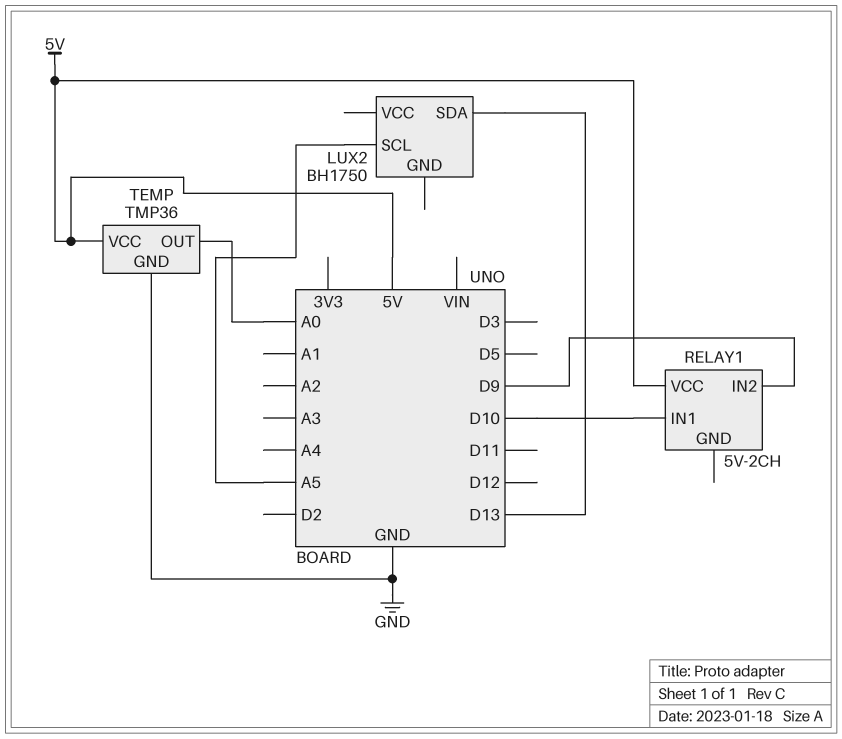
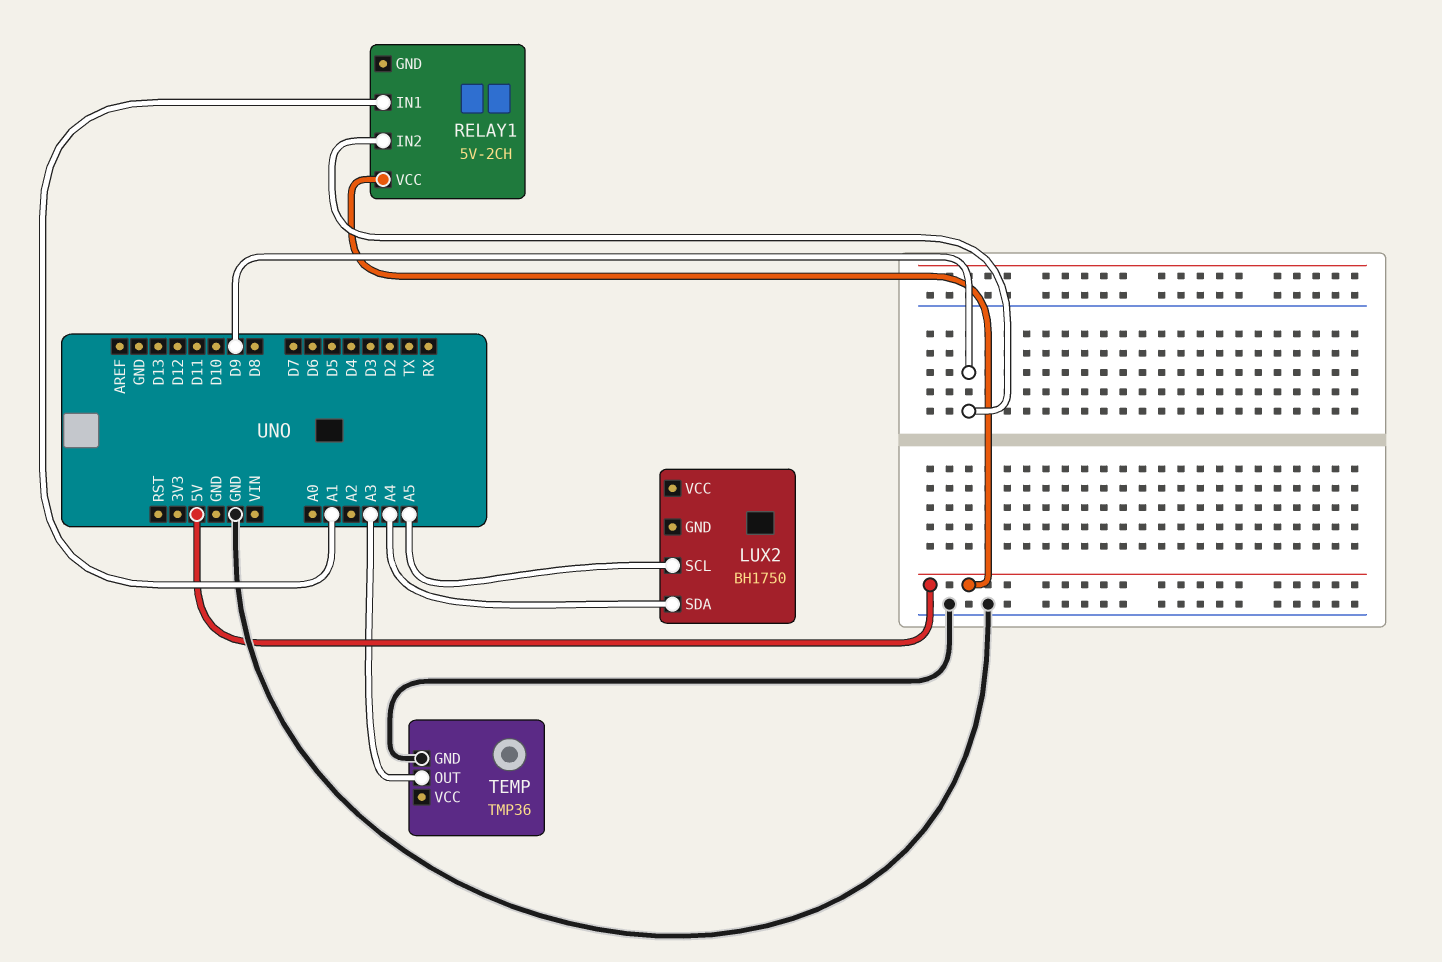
LUX2 pin SDA: D13 -> A4
RELAY1 pin IN1: D10 -> A1
TEMP pin OUT: A0 -> A3
TEMP pin VCC: 5V -> none

